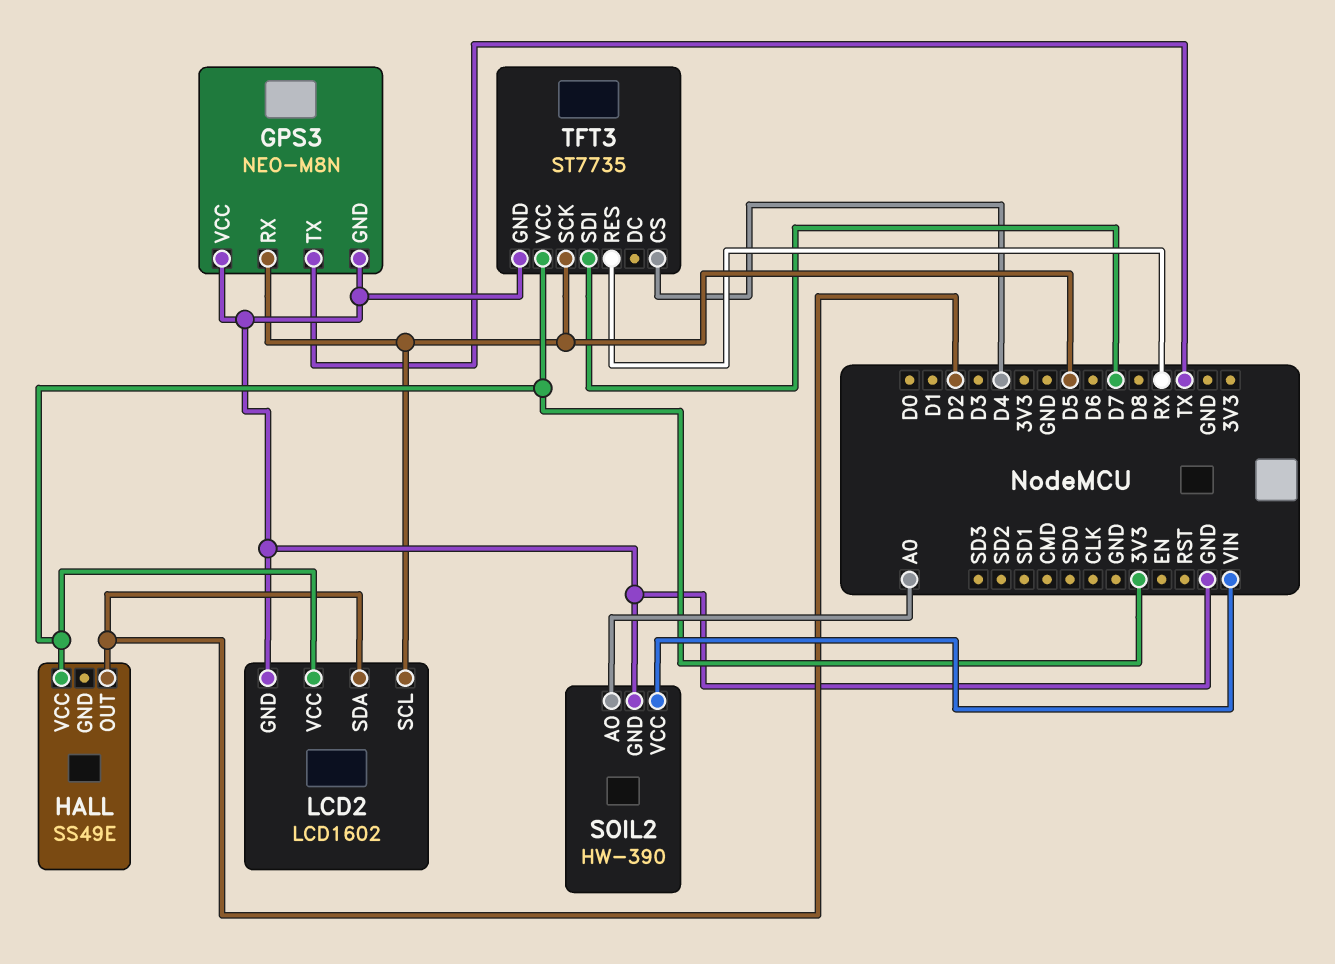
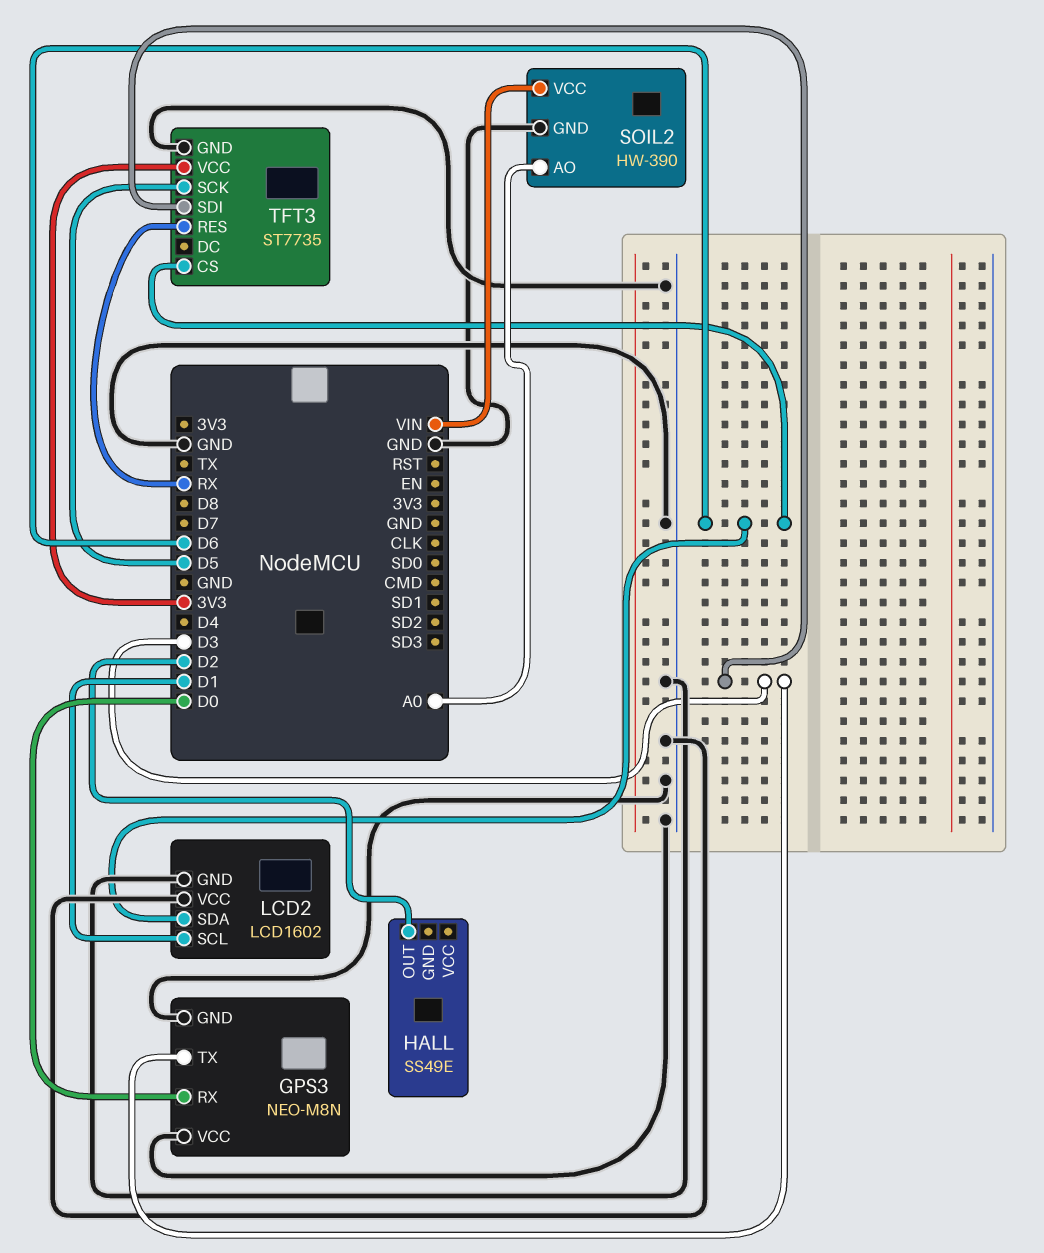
GPS3 pin RX: D5 -> D0
GPS3 pin TX: TX -> D3
HALL pin VCC: 3V3 -> none
LCD2 pin SCL: D5 -> D1
LCD2 pin SDA: D2 -> D6
LCD2 pin VCC: 3V3 -> GND
TFT3 pin CS: D4 -> D6
TFT3 pin SDI: D7 -> D3

